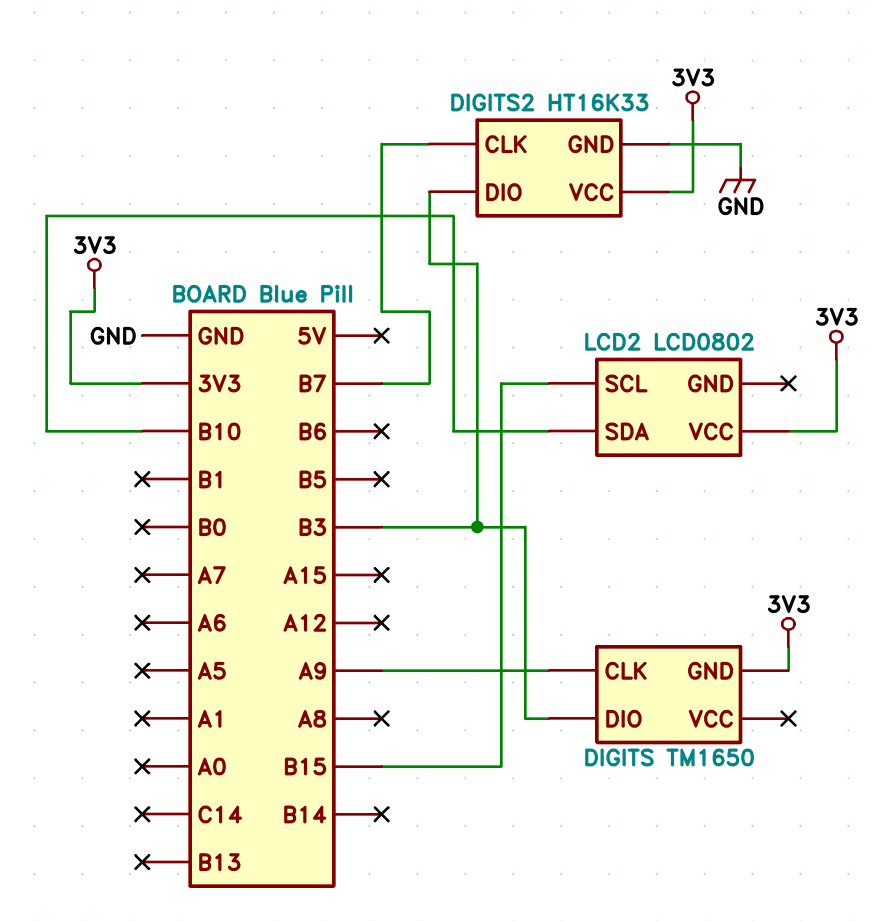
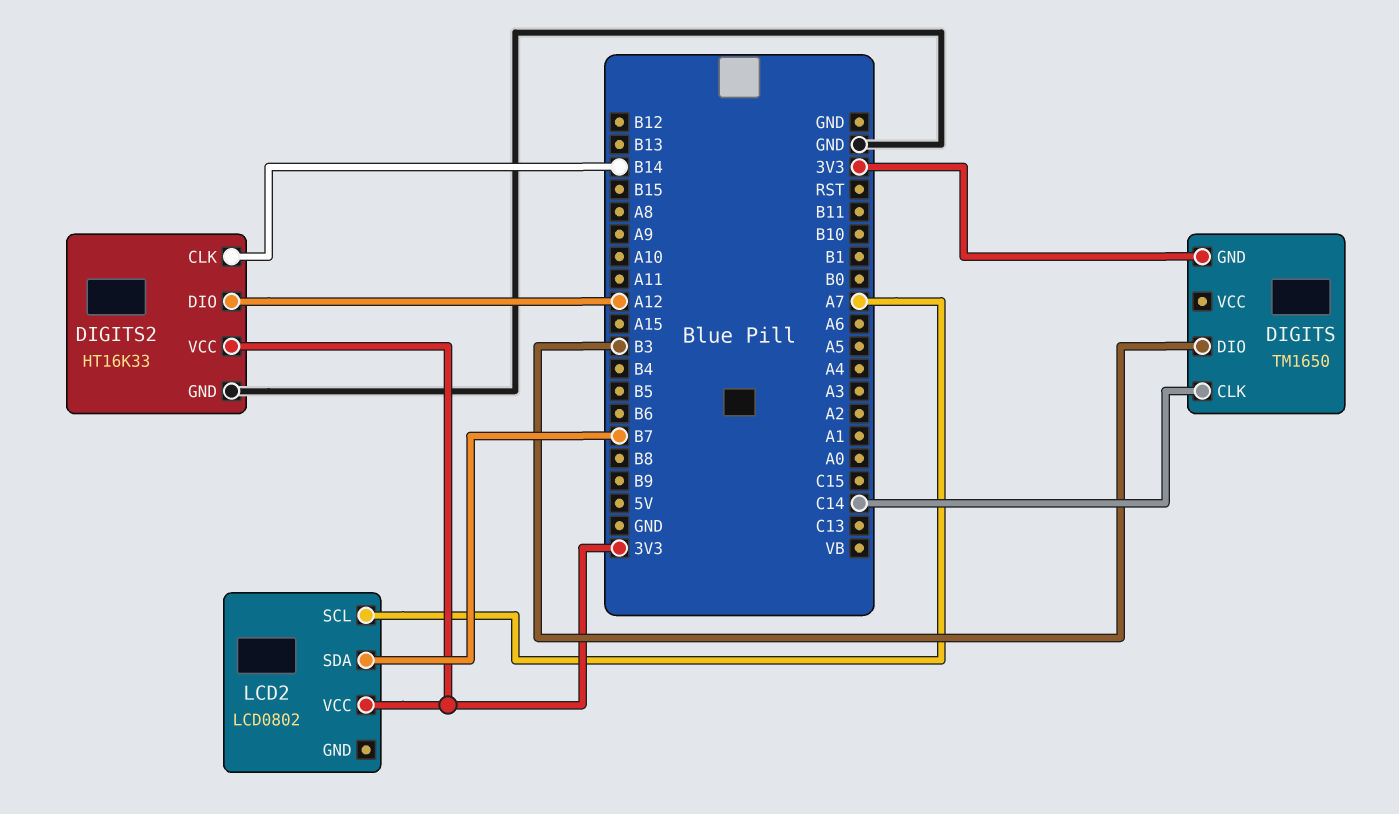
DIGITS pin CLK: A9 -> C14
DIGITS2 pin CLK: B7 -> B14
DIGITS2 pin DIO: B3 -> A12
LCD2 pin SCL: B15 -> A7
LCD2 pin SDA: B10 -> B7

